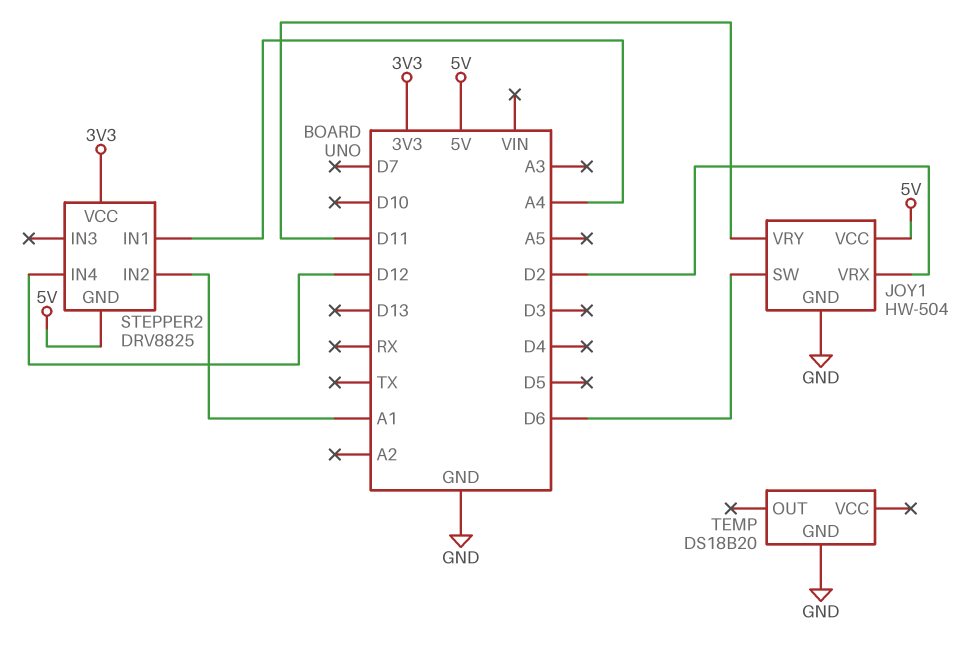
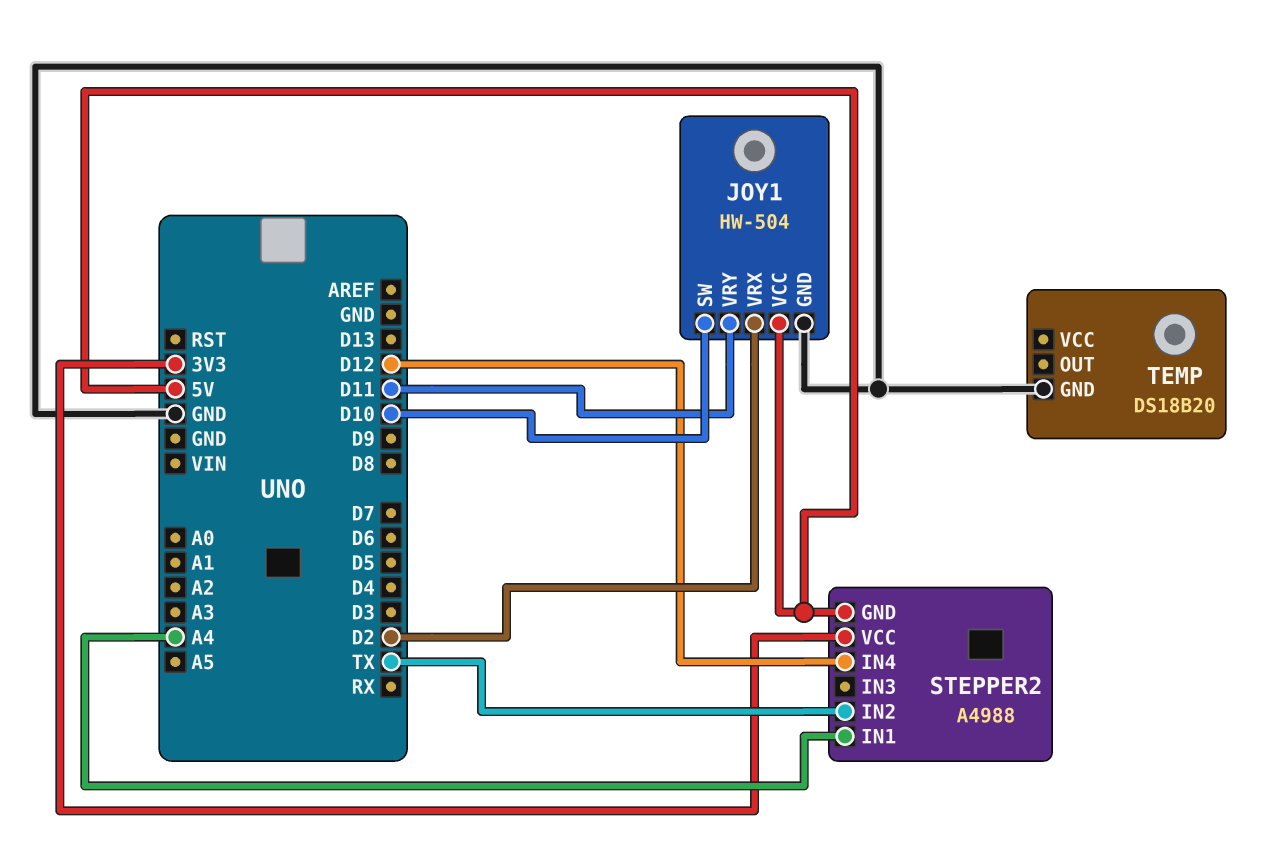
JOY1 pin SW: D6 -> D10
STEPPER2: DRV8825 -> A4988
STEPPER2 pin IN2: A1 -> TX

